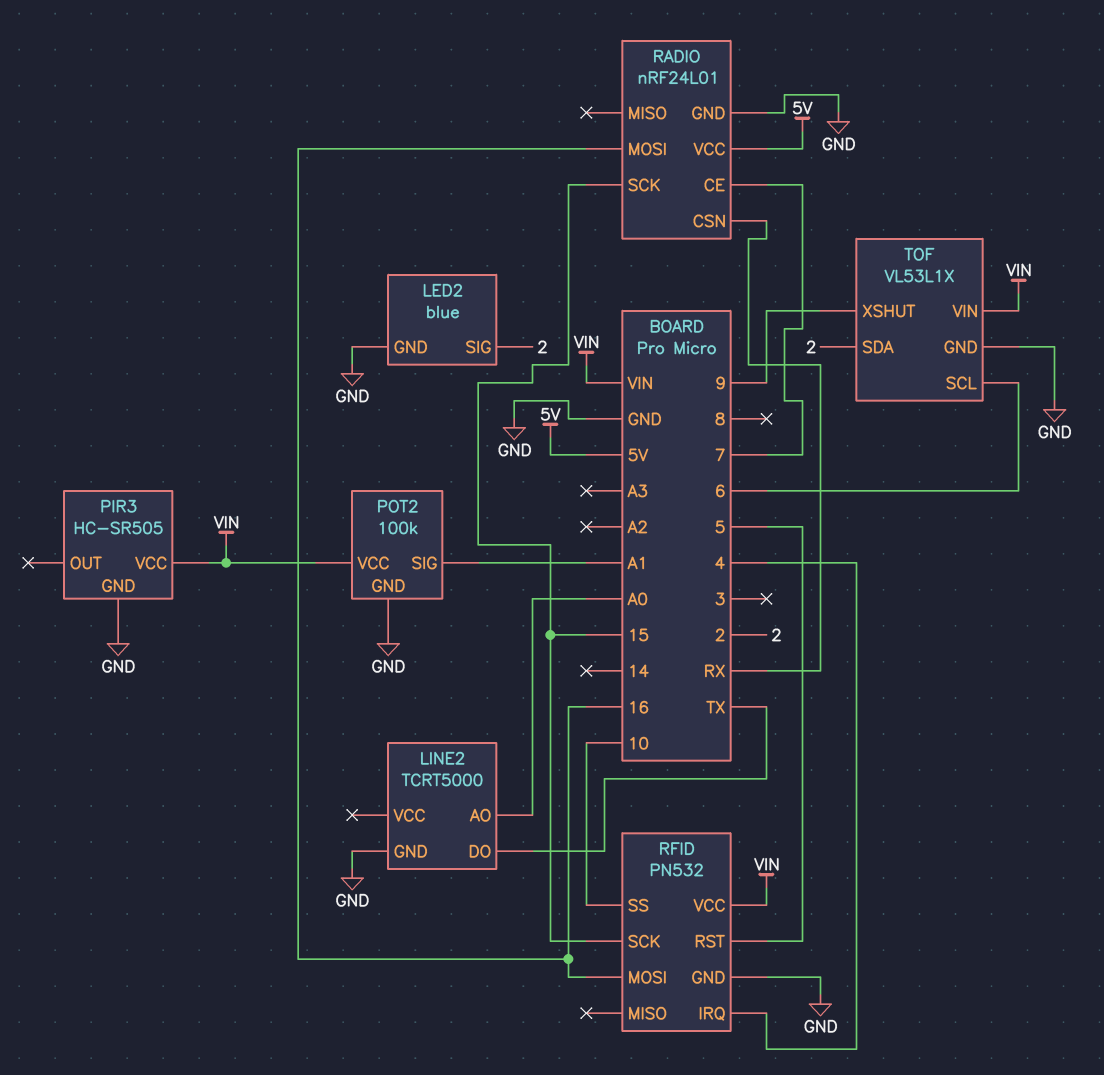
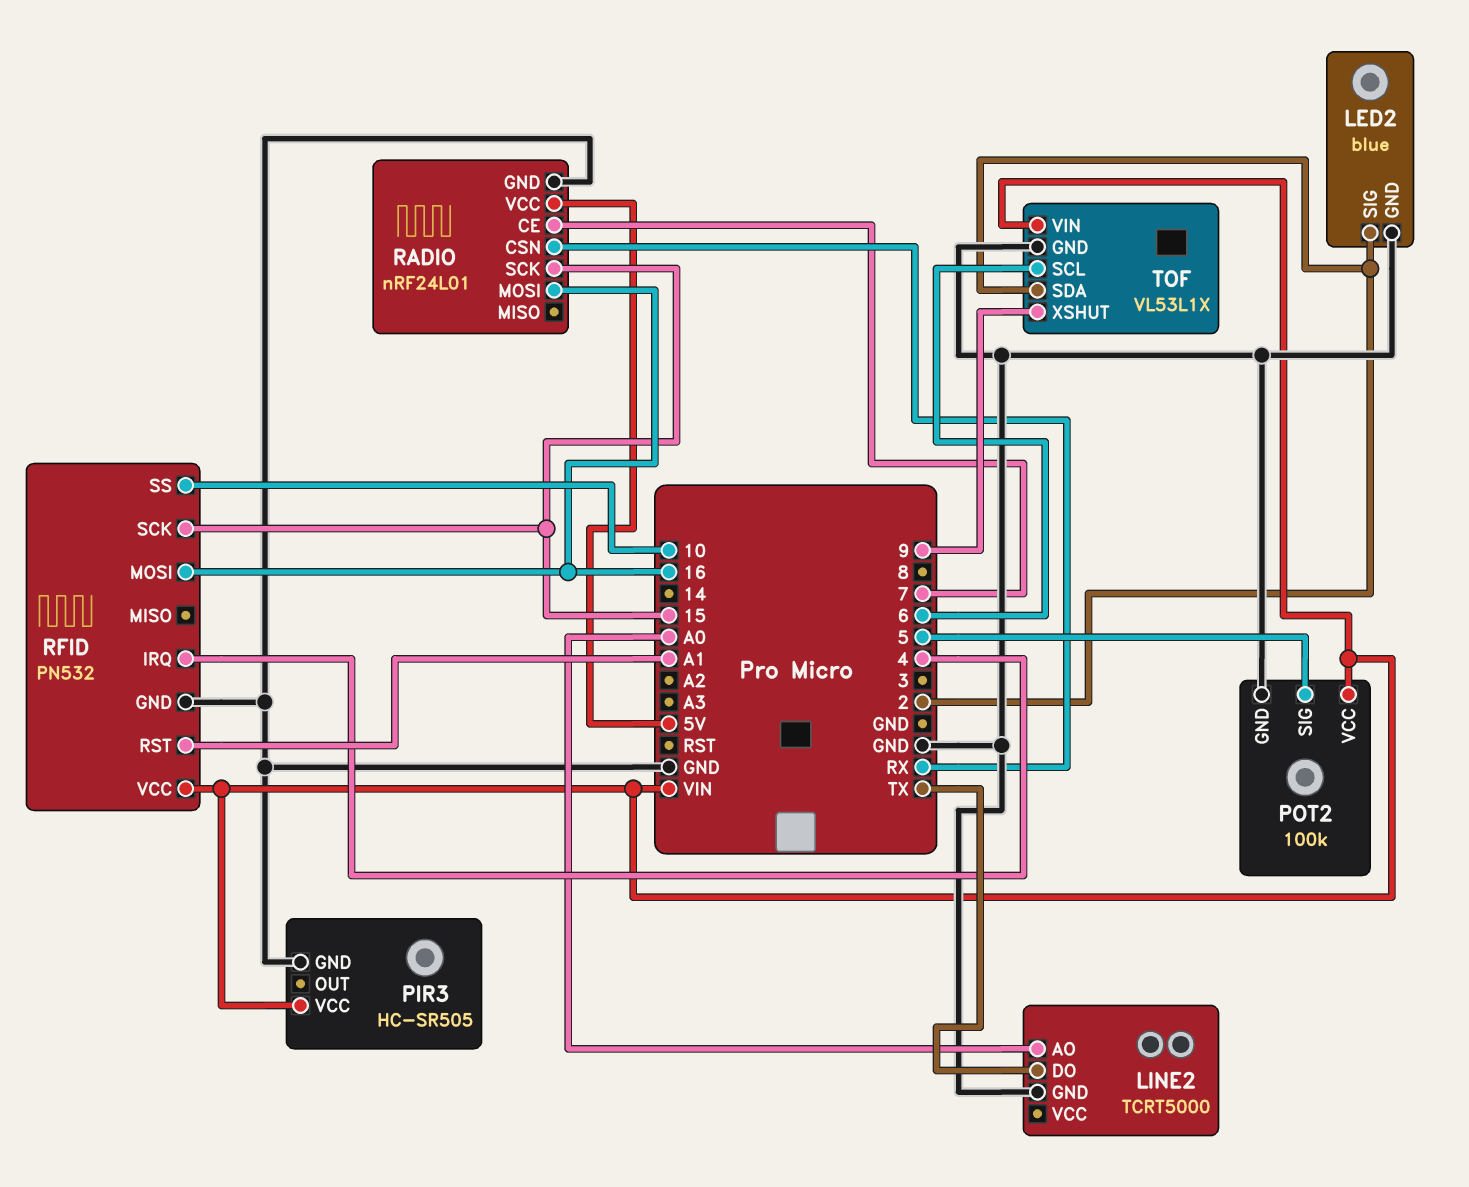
POT2 pin SIG: A1 -> 5
RFID pin RST: 5 -> A1

